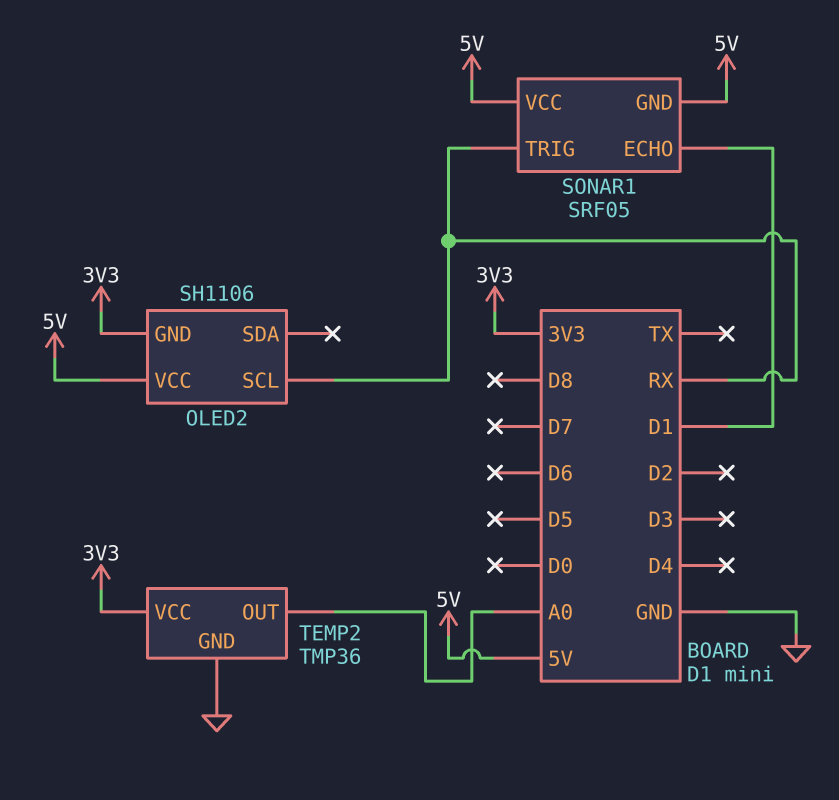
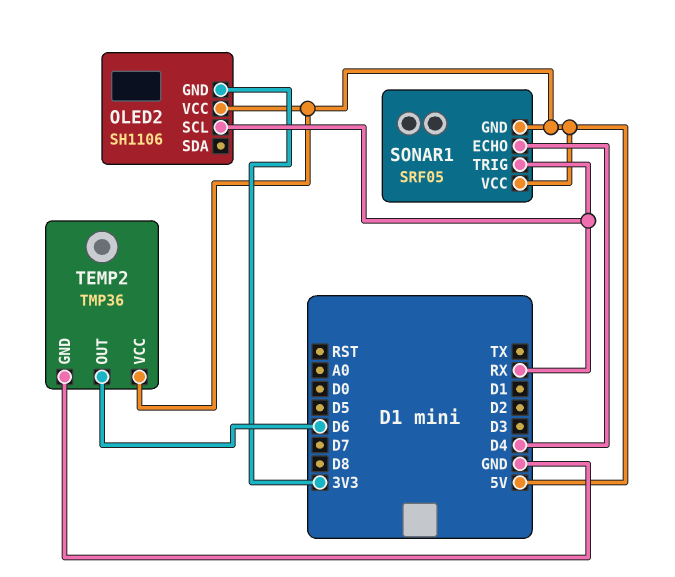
SONAR1 pin ECHO: D1 -> D4
TEMP2 pin OUT: A0 -> D6
TEMP2 pin VCC: 3V3 -> 5V

